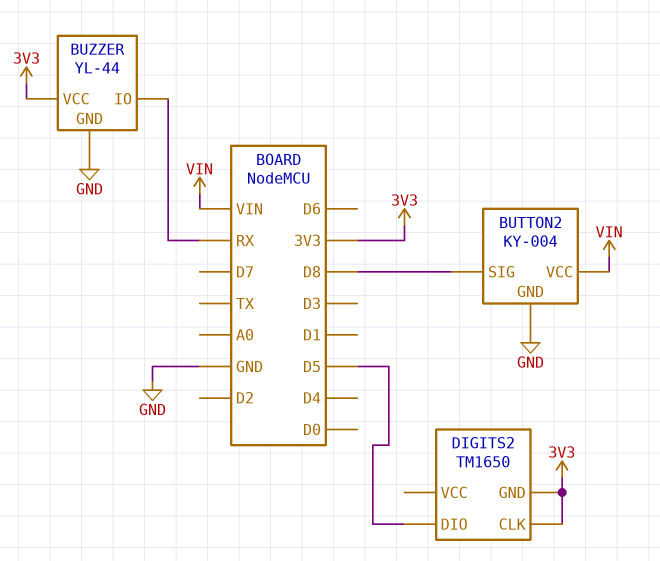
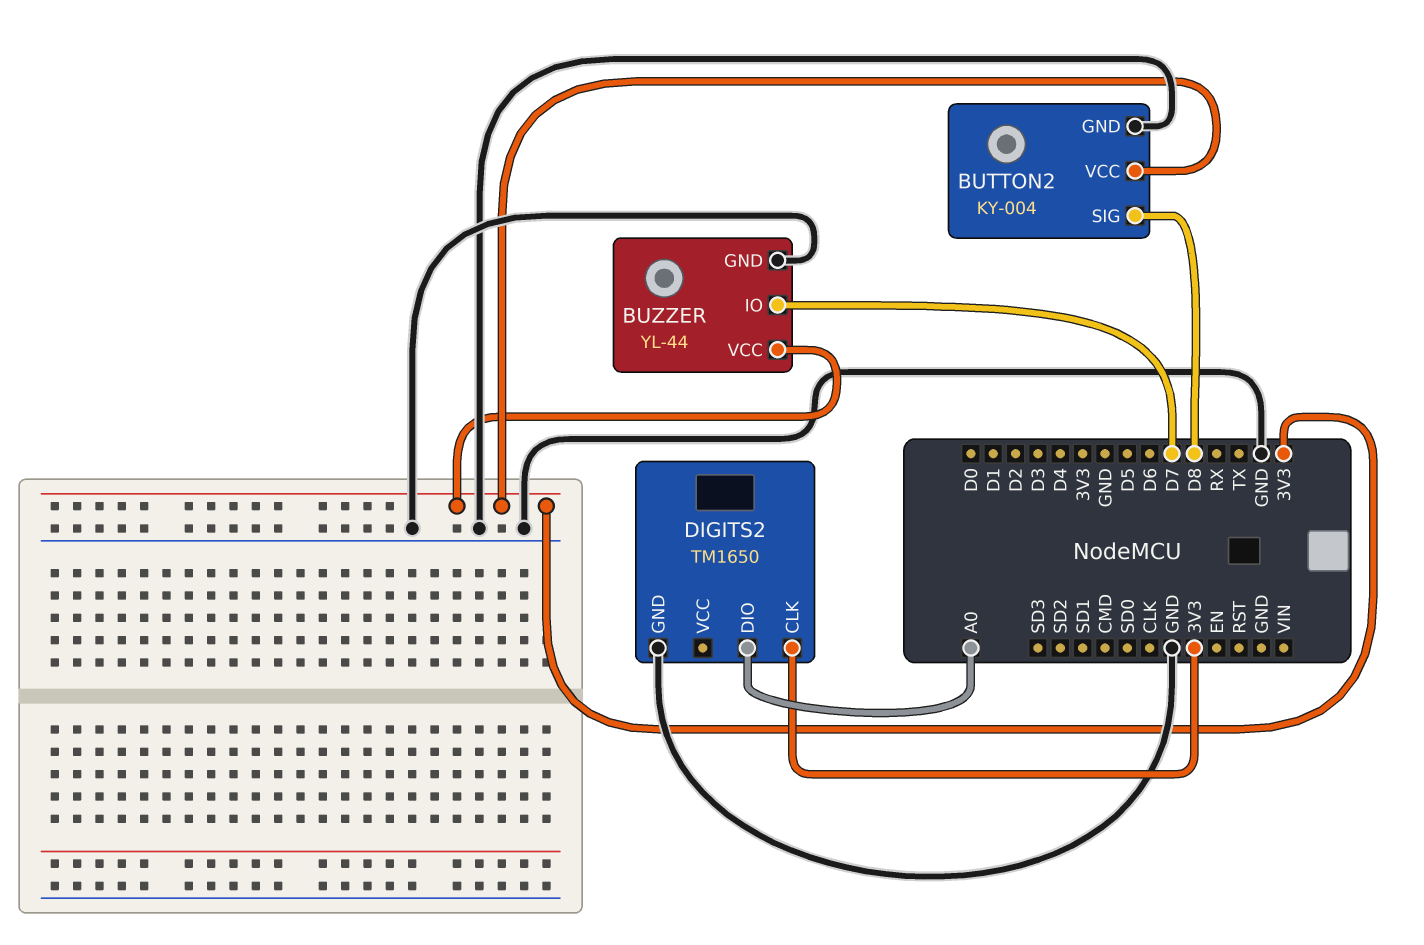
BUTTON2 pin VCC: VIN -> 3V3
BUZZER pin IO: RX -> D7
DIGITS2 pin DIO: D5 -> A0
DIGITS2 pin GND: 3V3 -> GND

